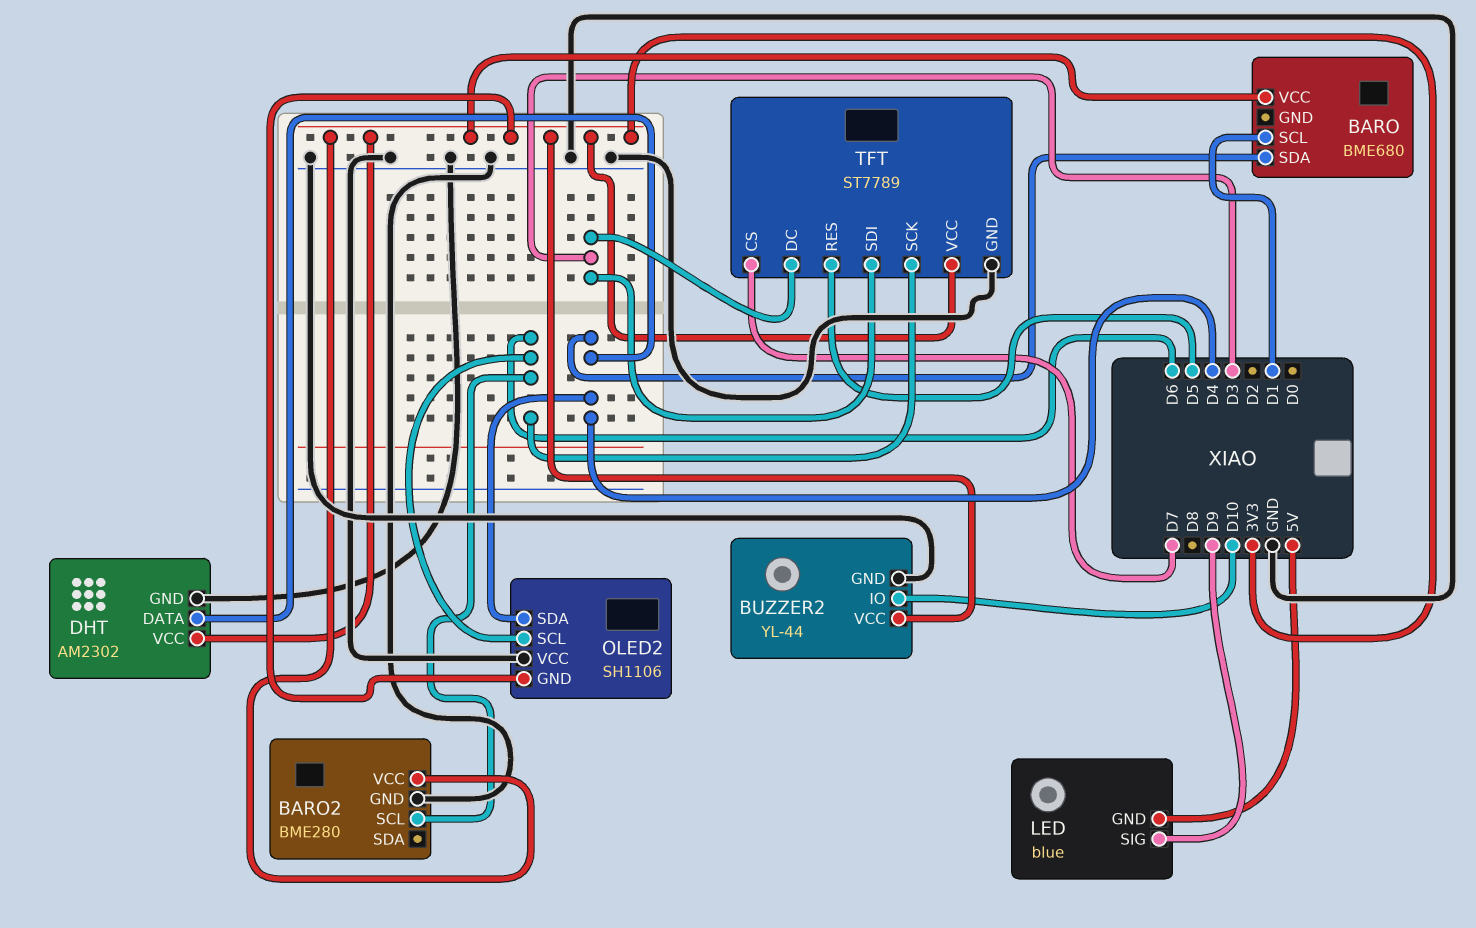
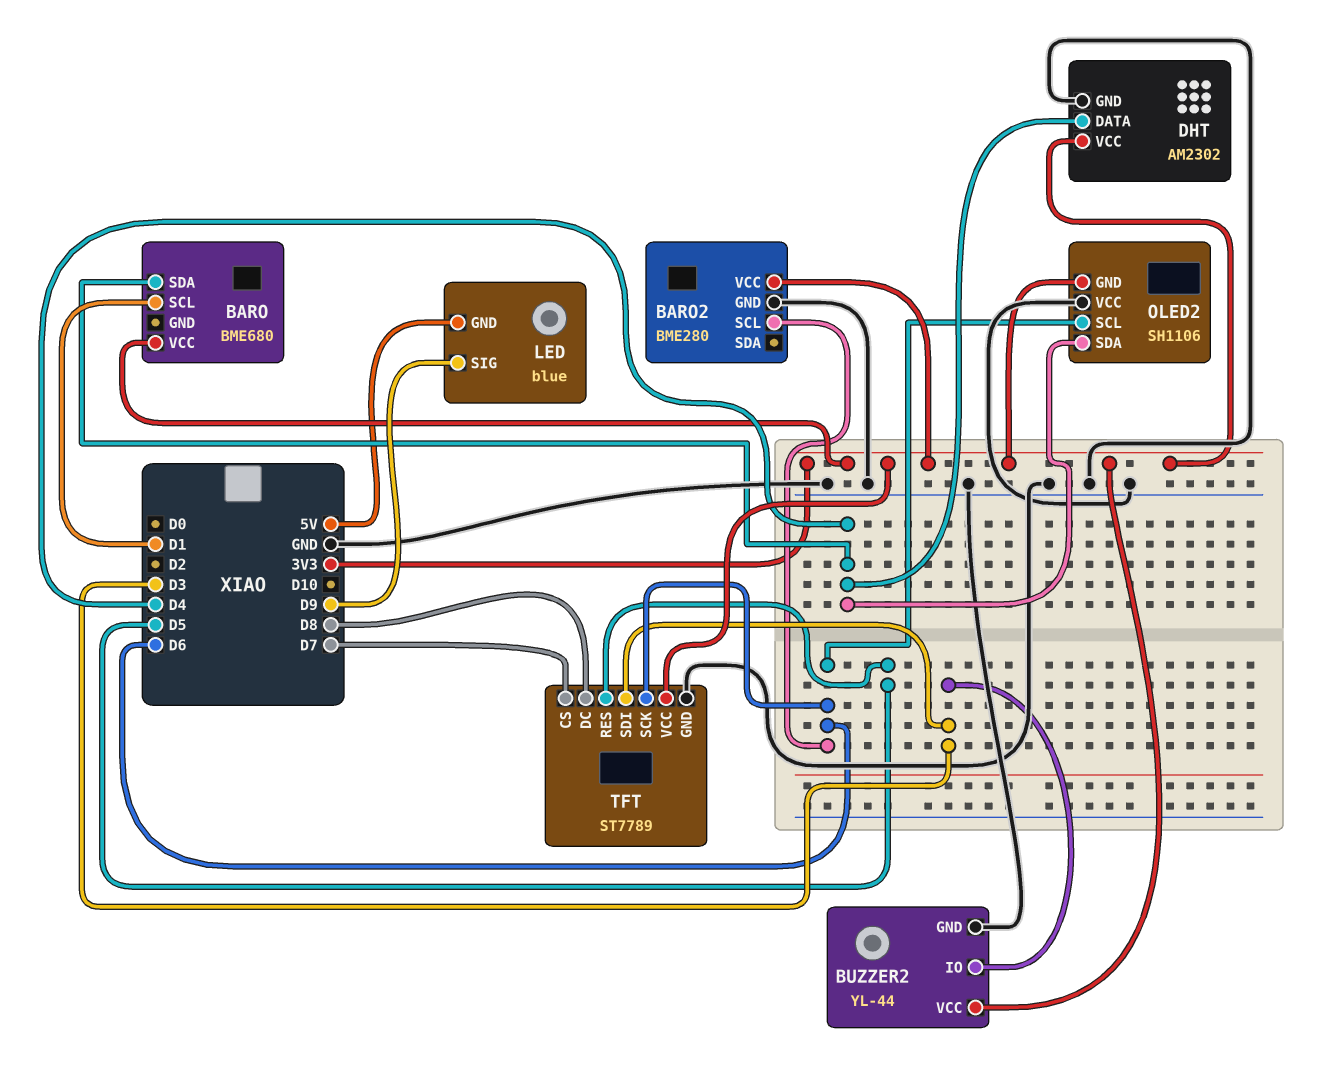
BUZZER2 pin IO: D10 -> D3
TFT pin DC: D3 -> D8

